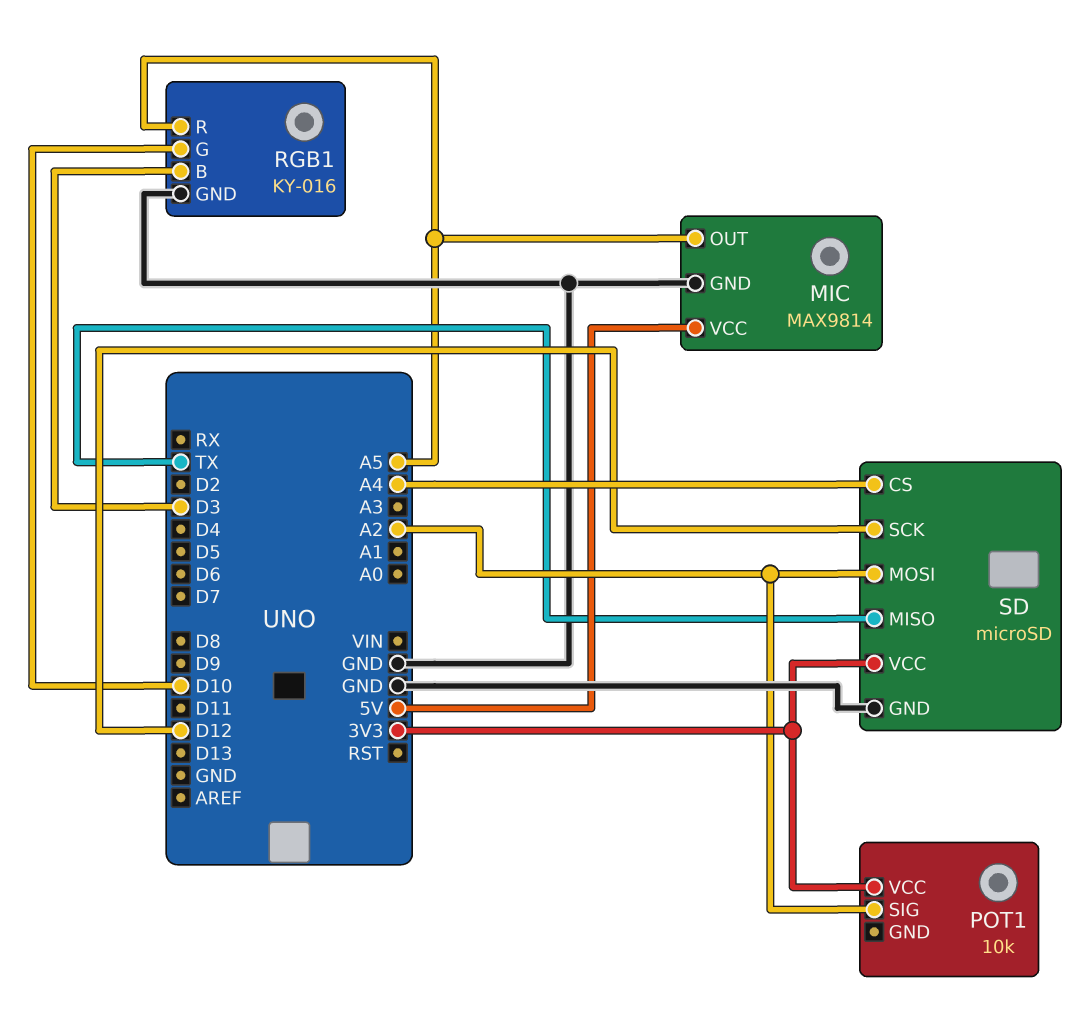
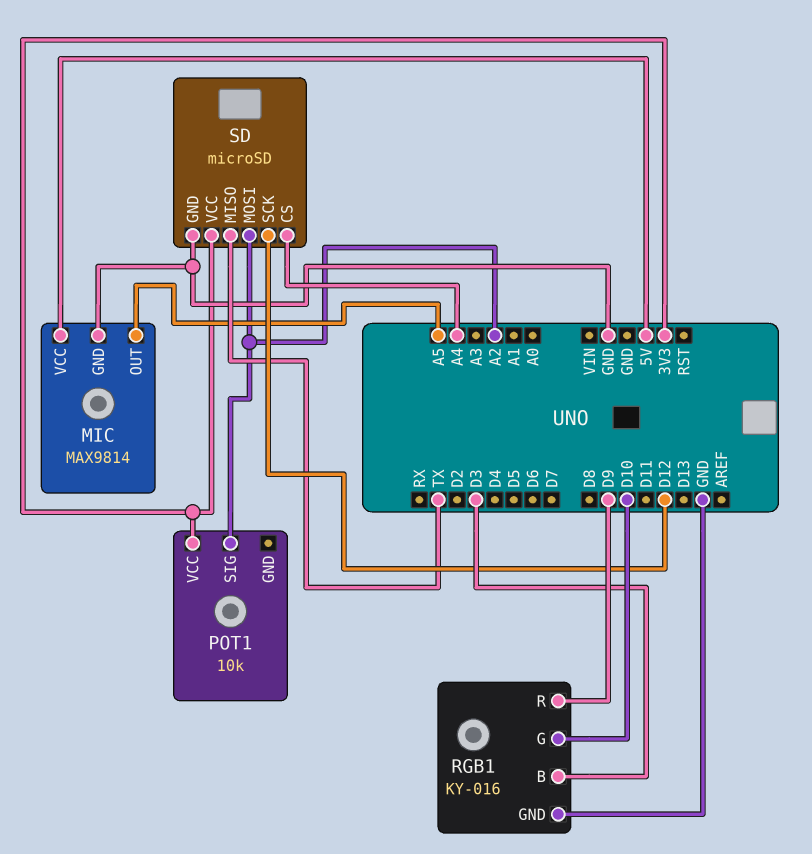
RGB1 pin R: A5 -> D9

